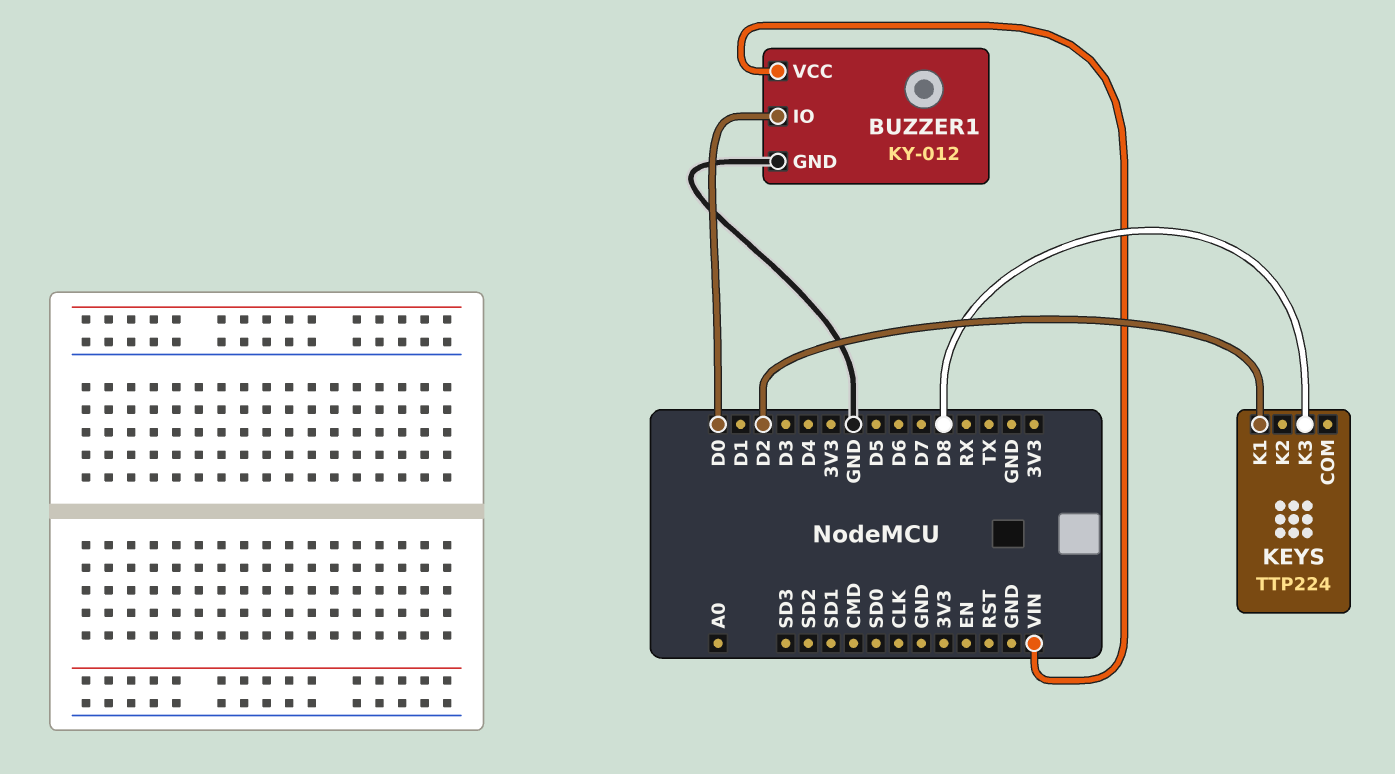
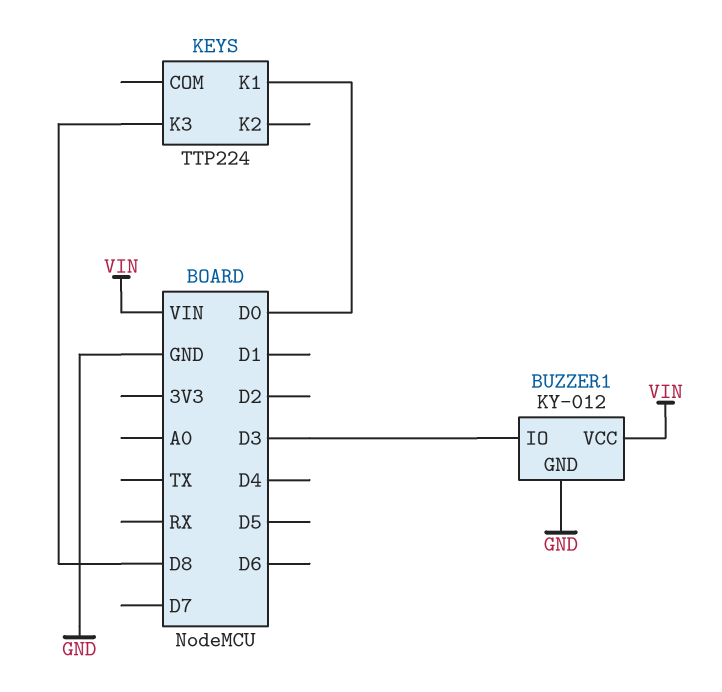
BUZZER1 pin IO: D0 -> D3
KEYS pin K1: D2 -> D0

